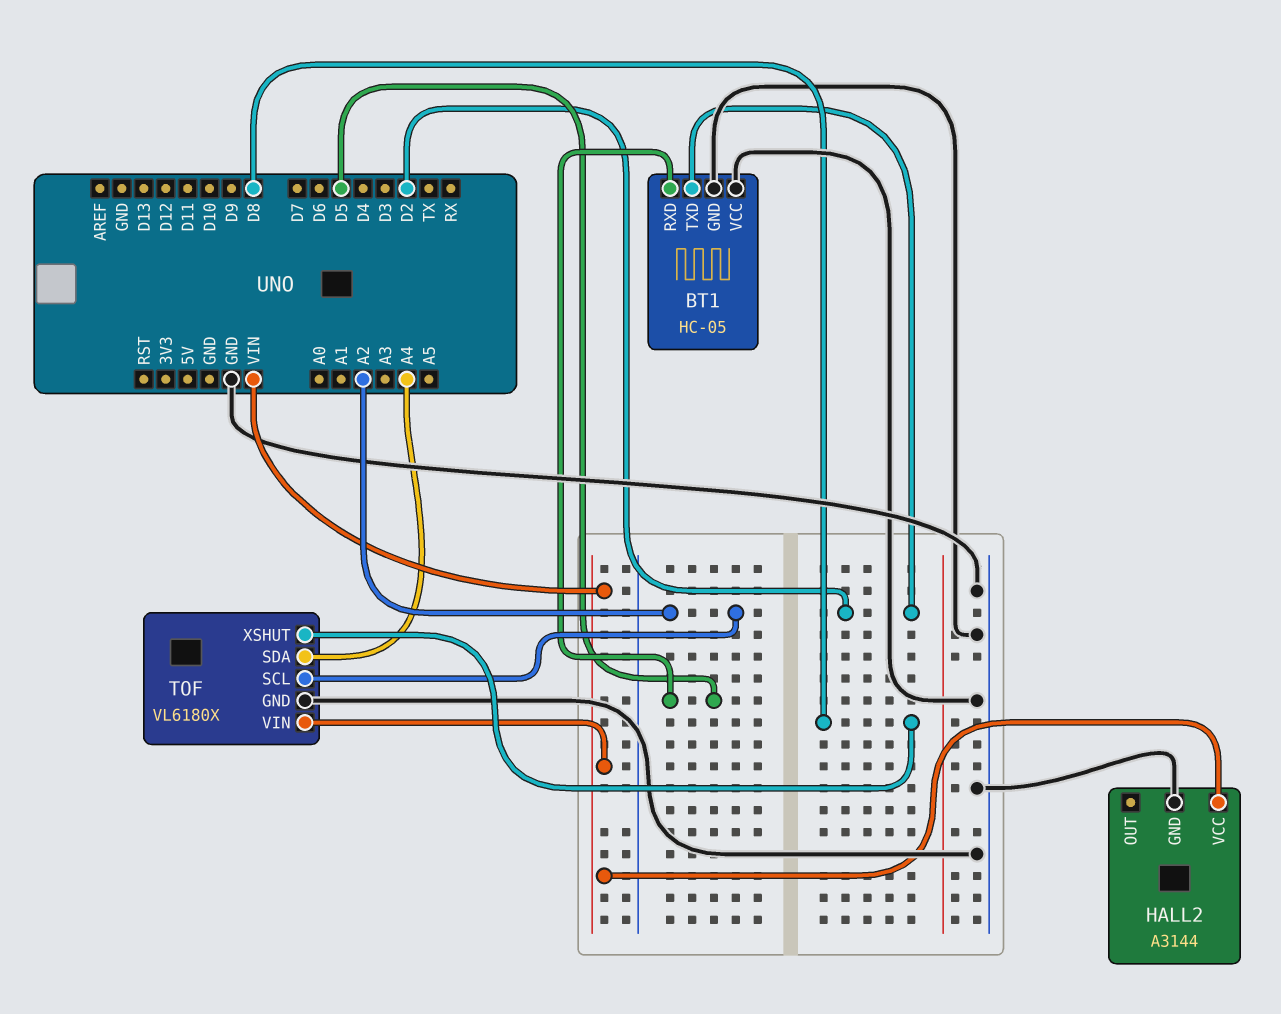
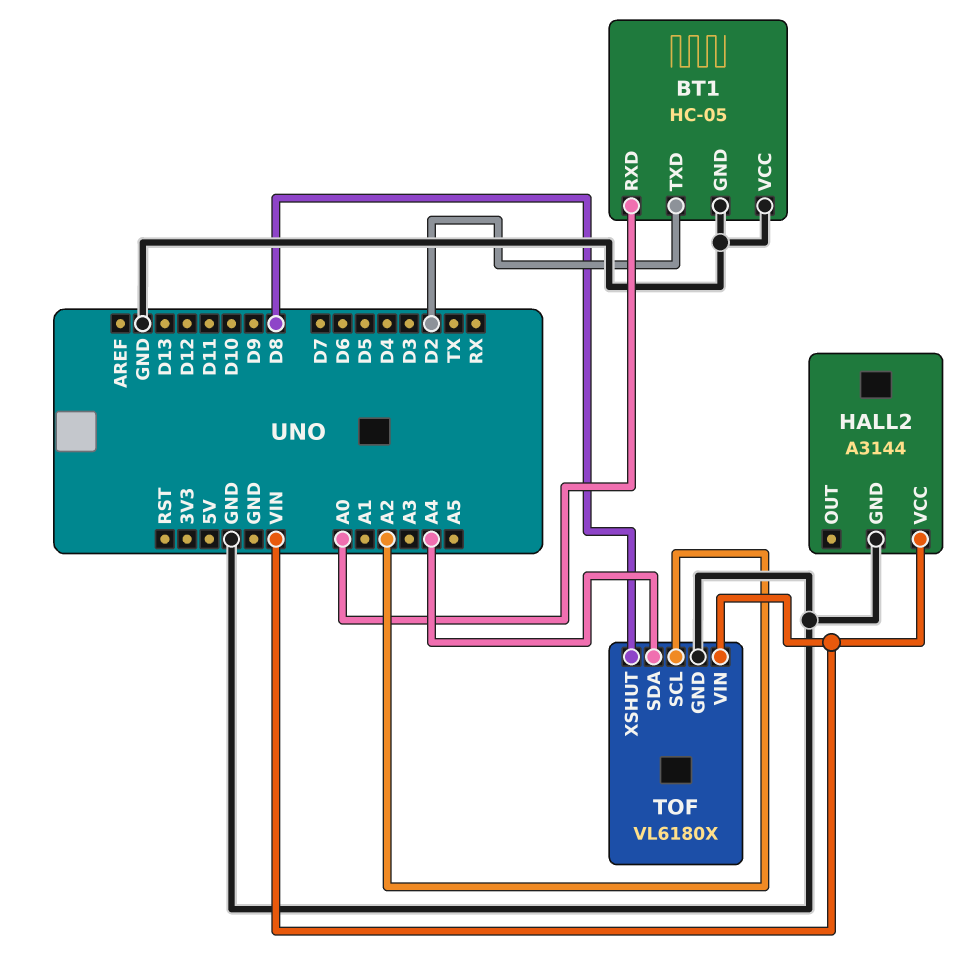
BT1 pin RXD: D5 -> A0

